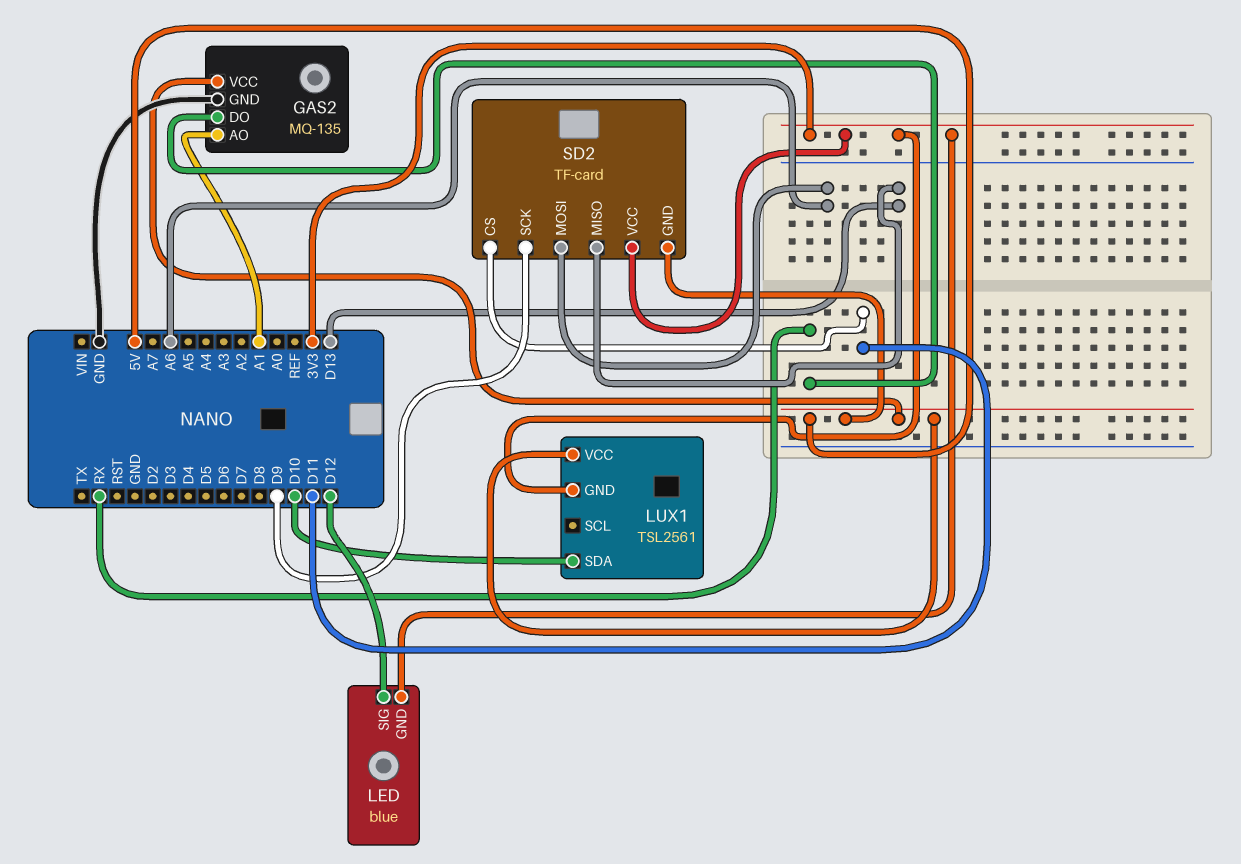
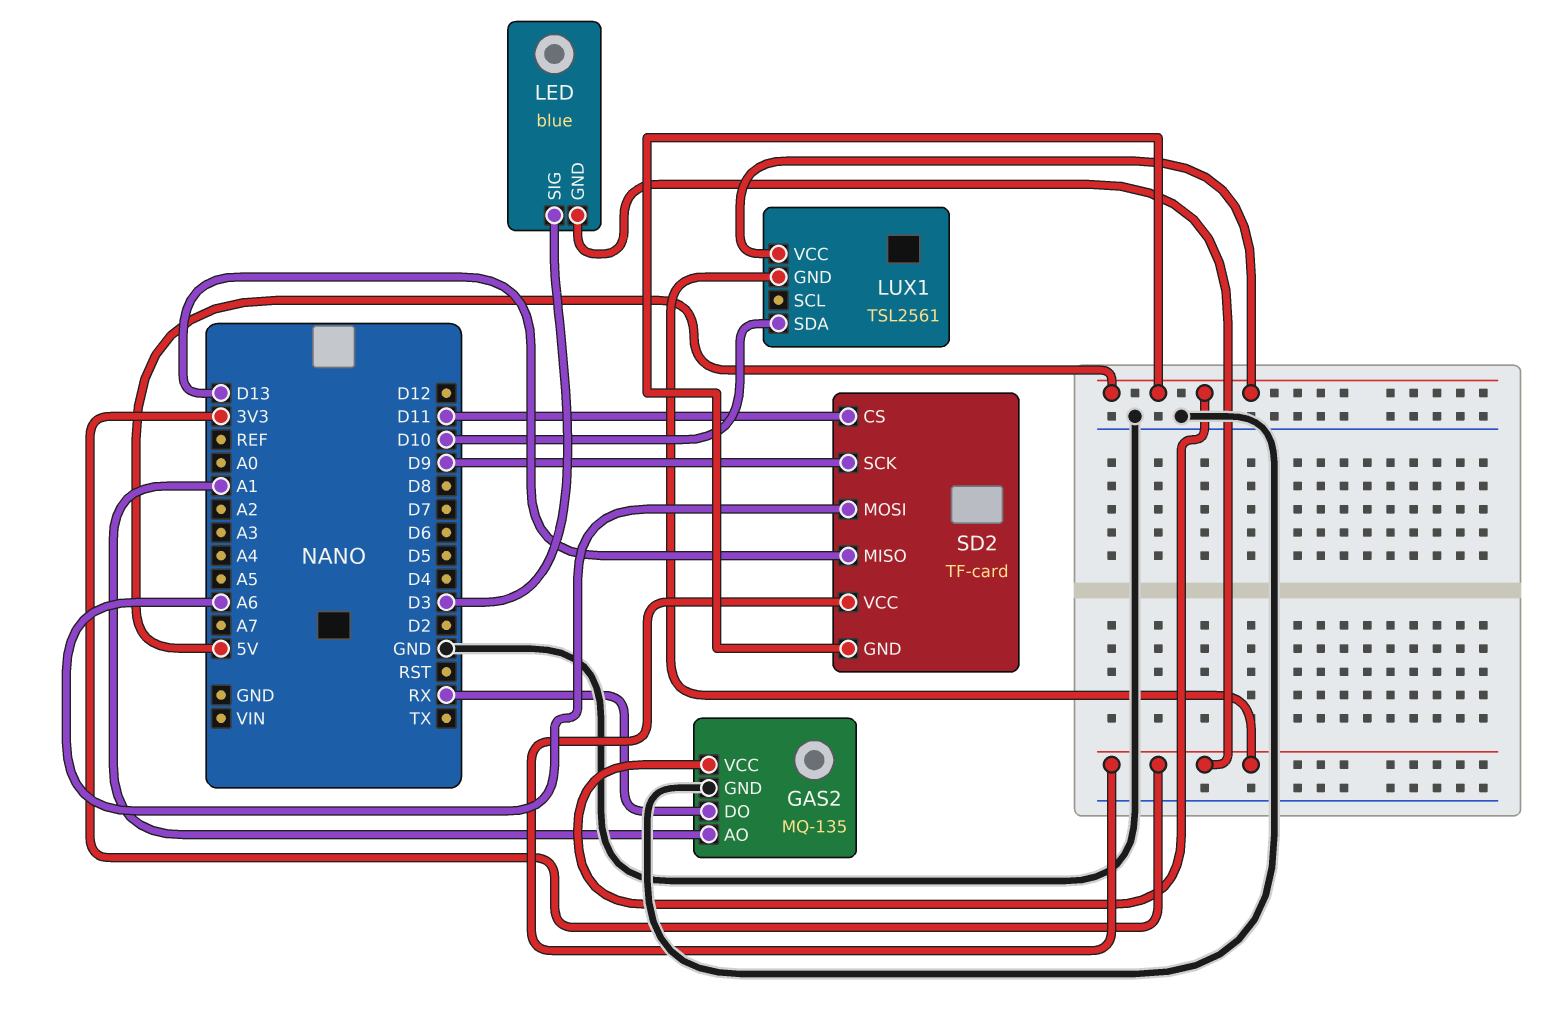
LED pin SIG: D12 -> D3

